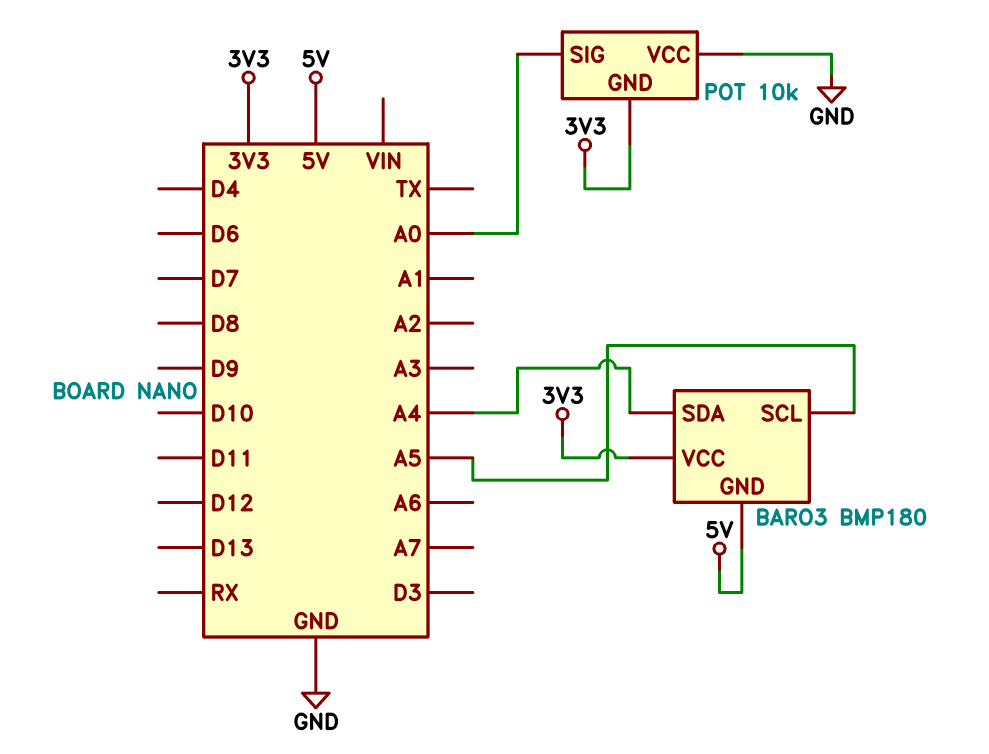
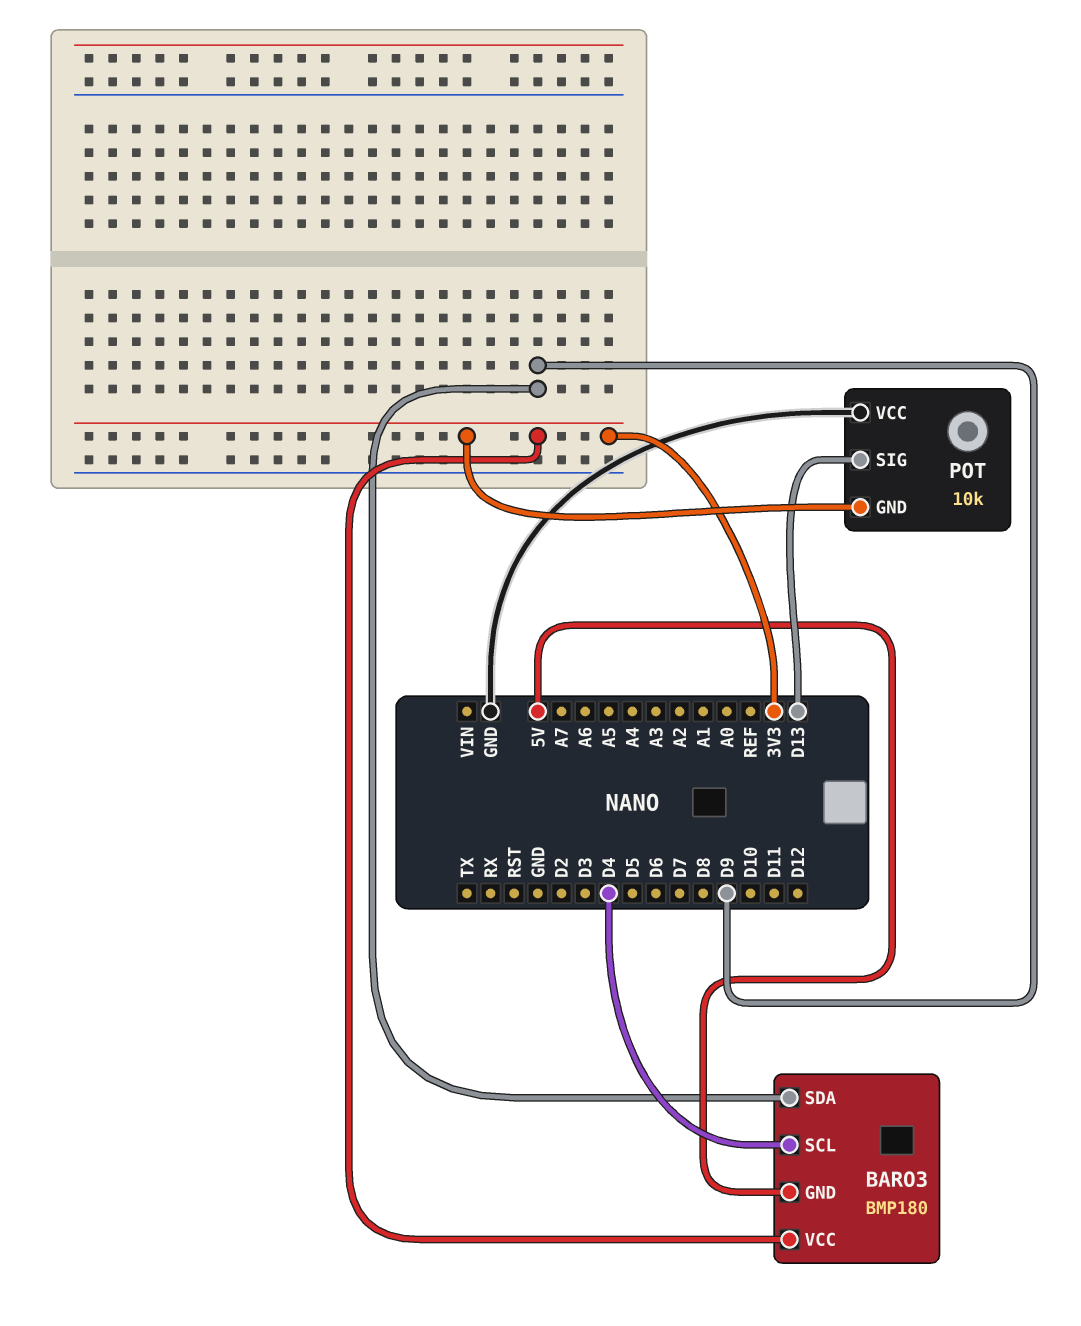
BARO3 pin SCL: A5 -> D4
BARO3 pin SDA: A4 -> D9
POT pin SIG: A0 -> D13

